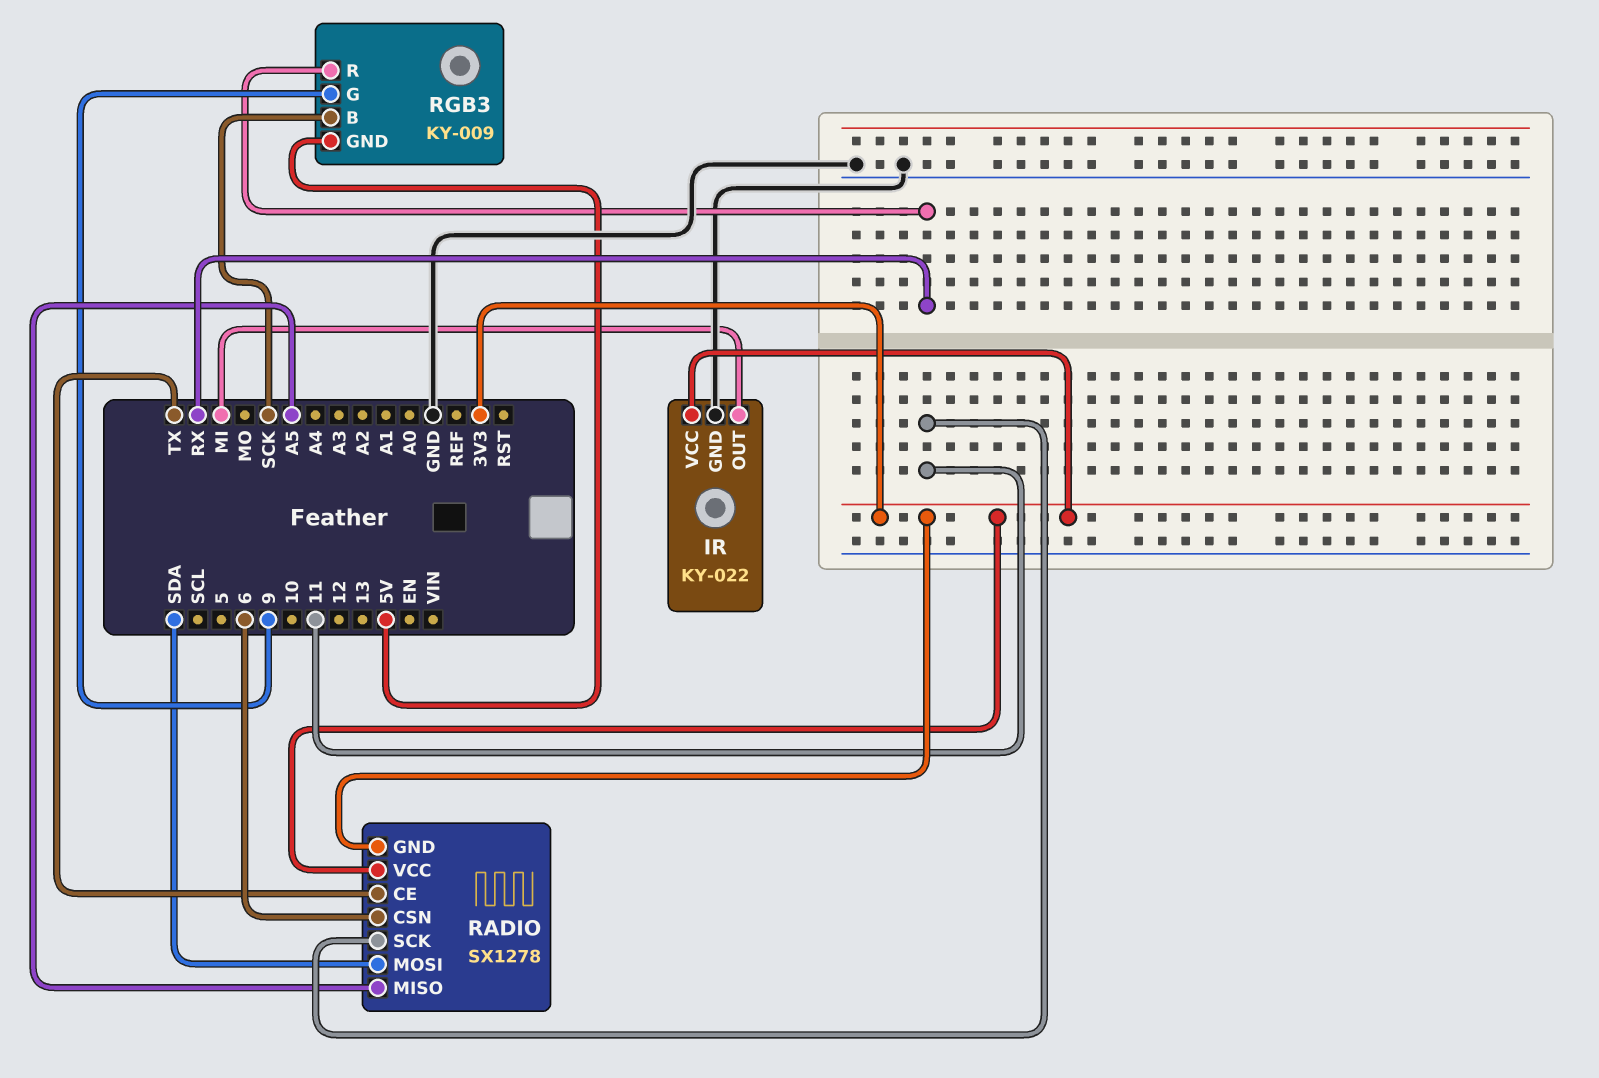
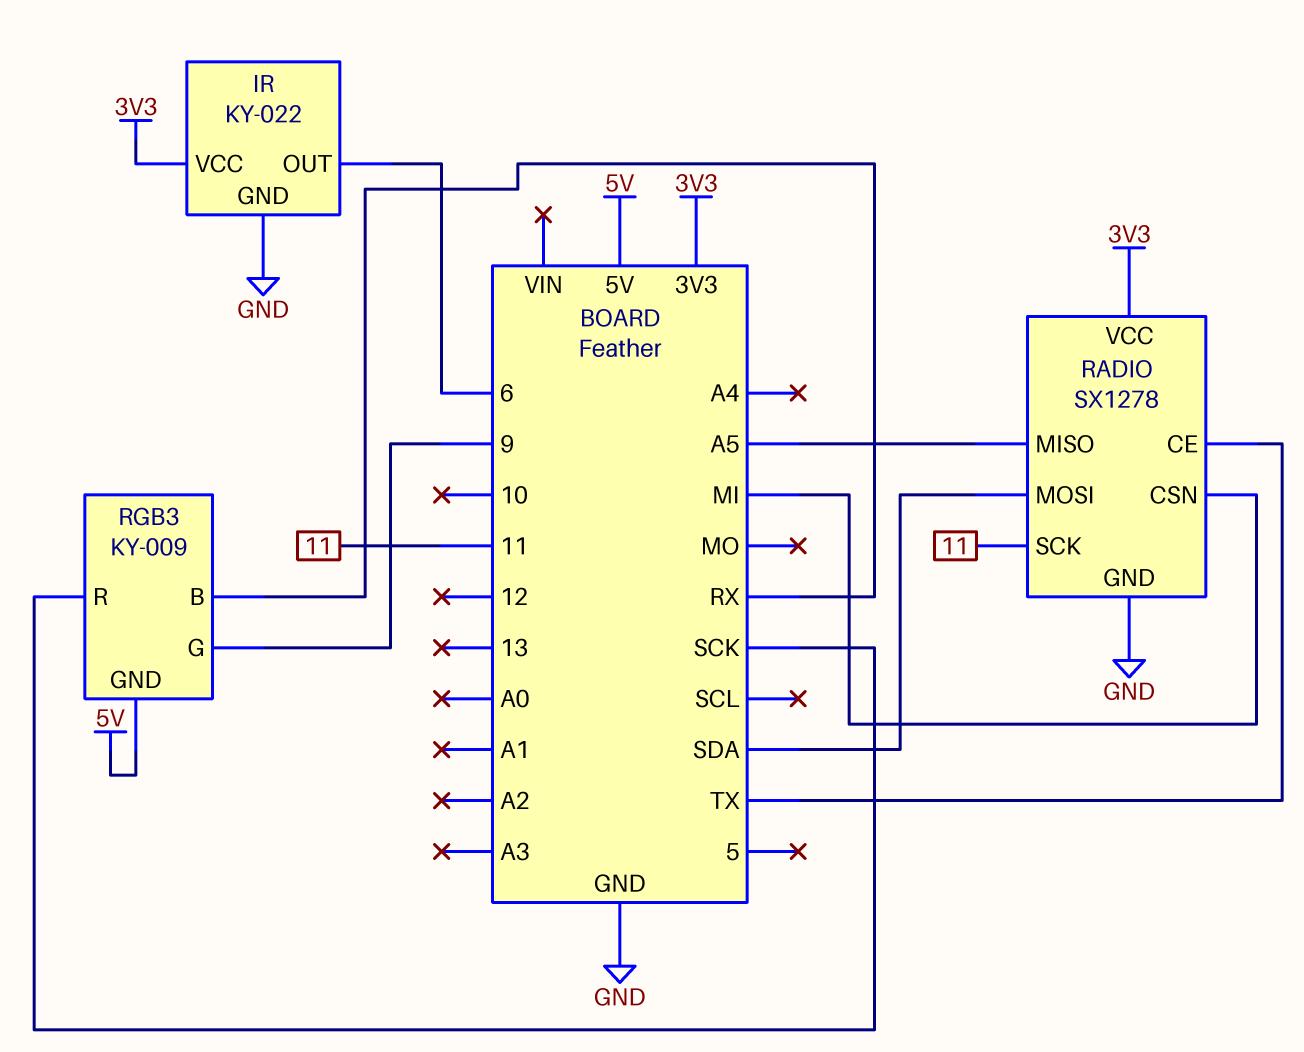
IR pin OUT: MI -> 6
RADIO pin CSN: 6 -> MI
RADIO pin GND: 3V3 -> GND
RGB3 pin B: SCK -> RX
RGB3 pin R: RX -> SCK

